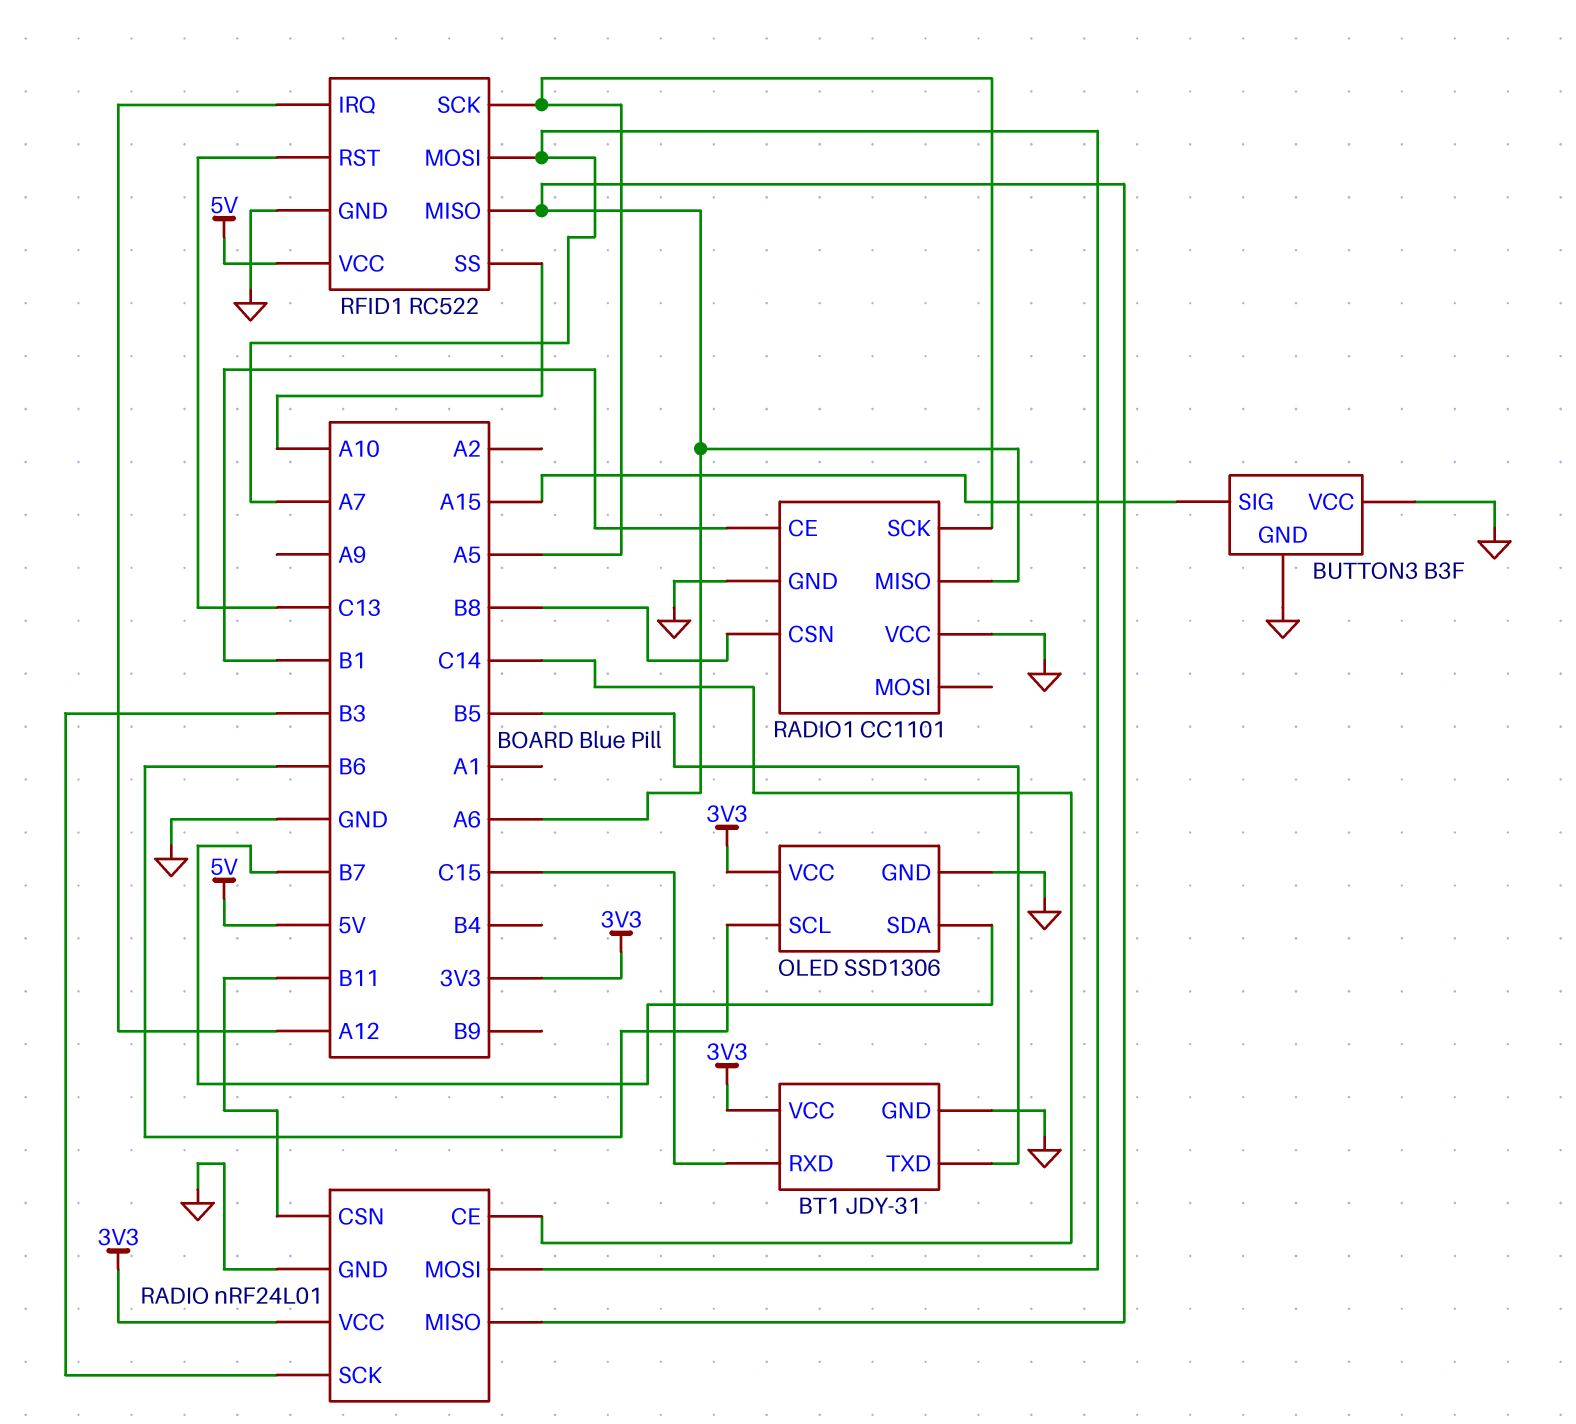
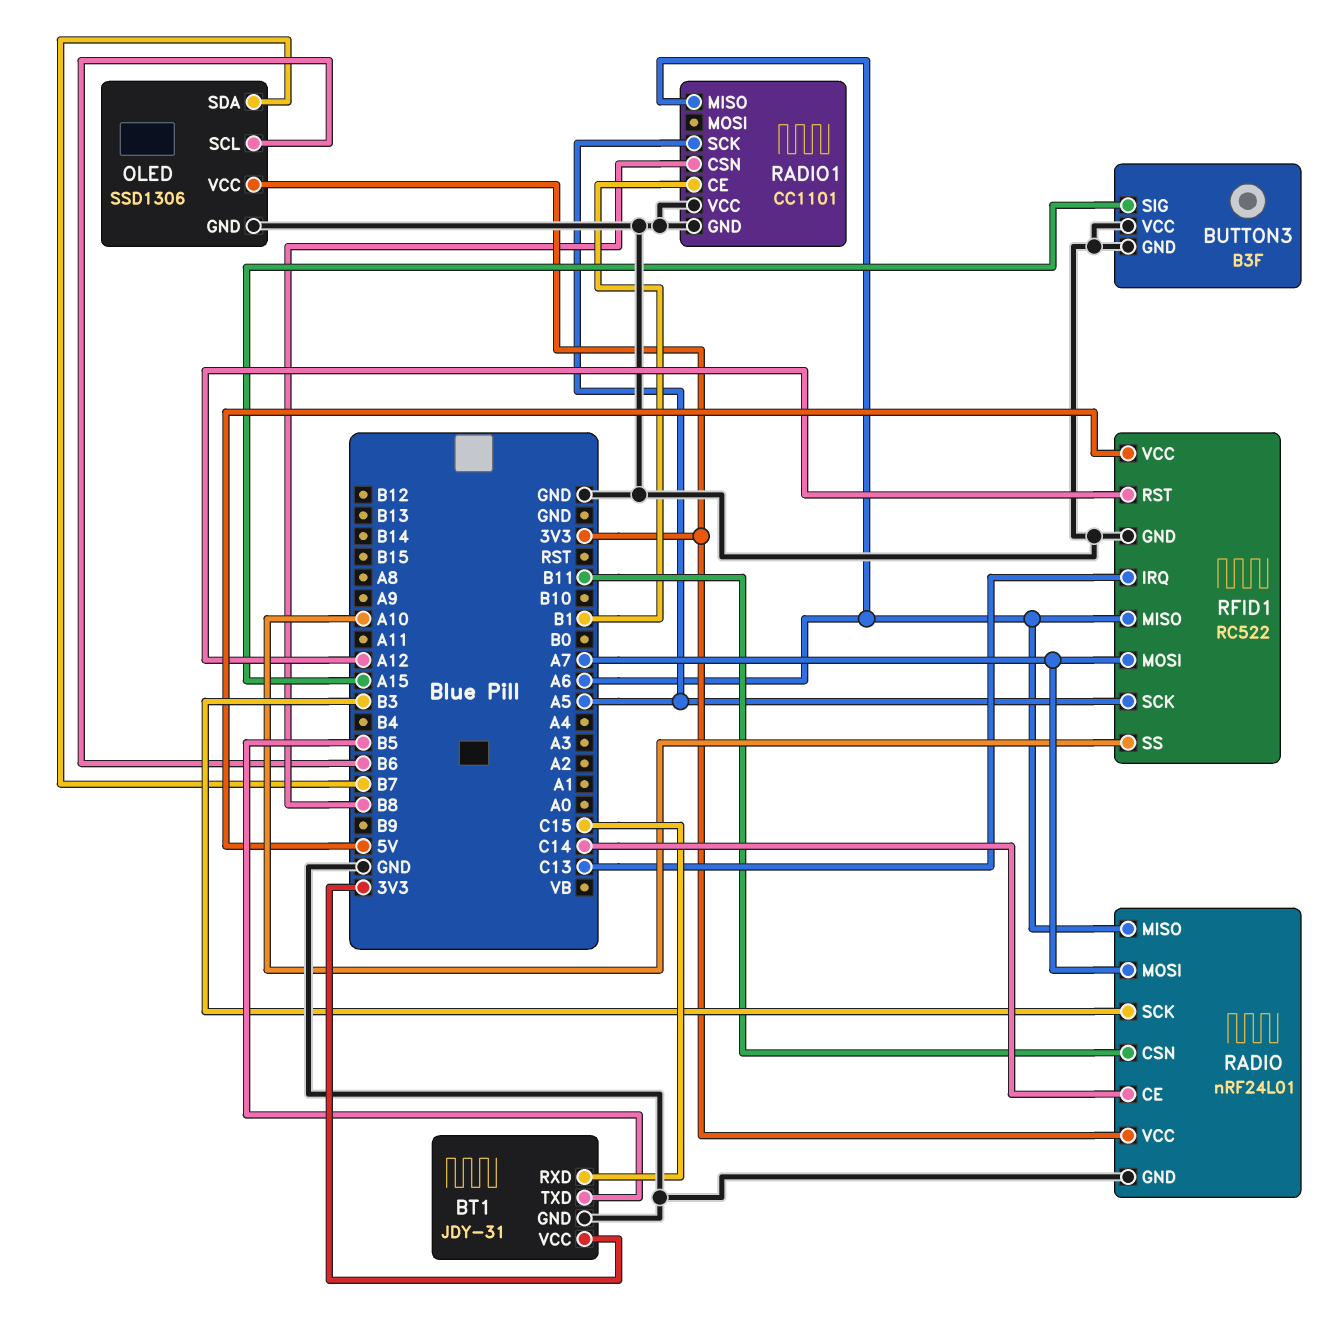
RFID1 pin IRQ: A12 -> C13
RFID1 pin RST: C13 -> A12

